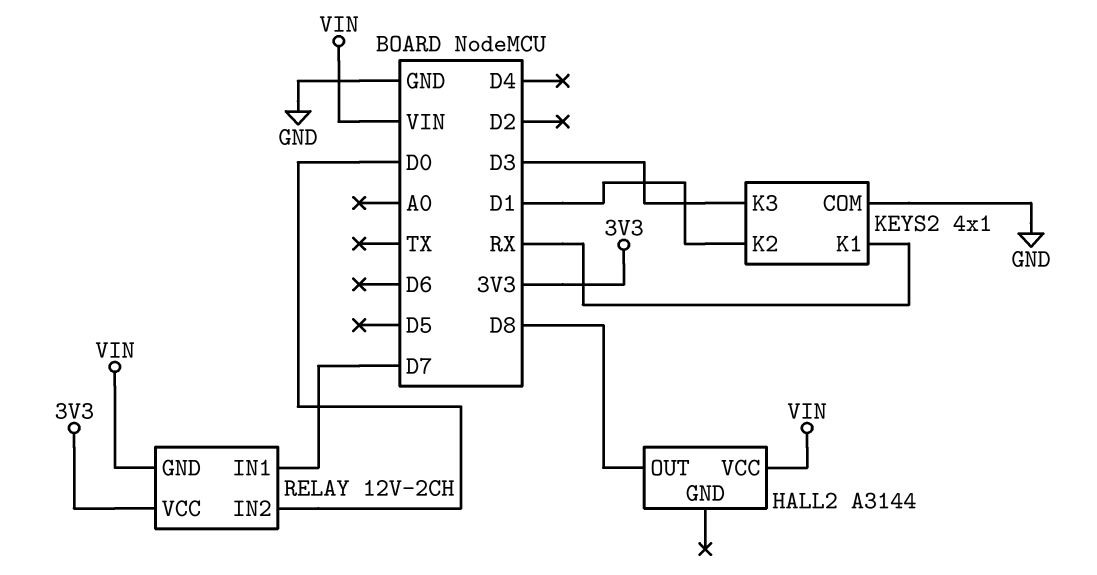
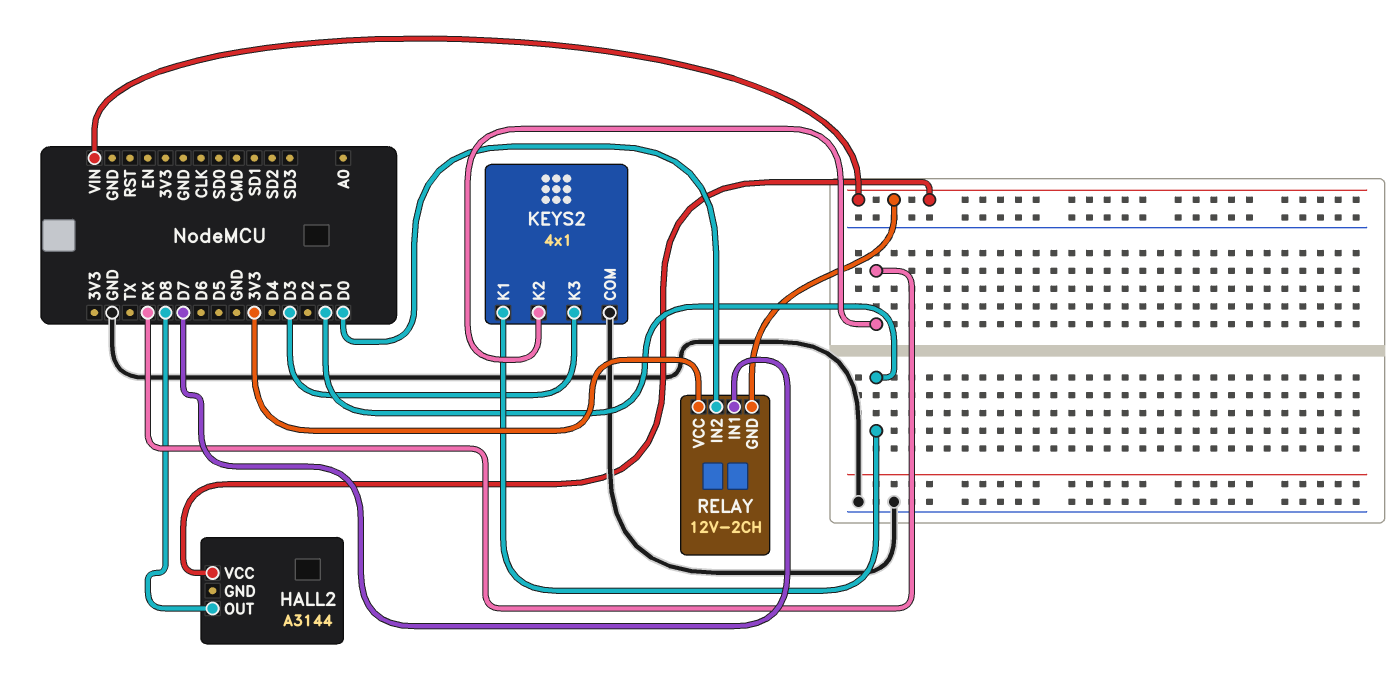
KEYS2 pin K1: RX -> D1
KEYS2 pin K2: D1 -> RX

